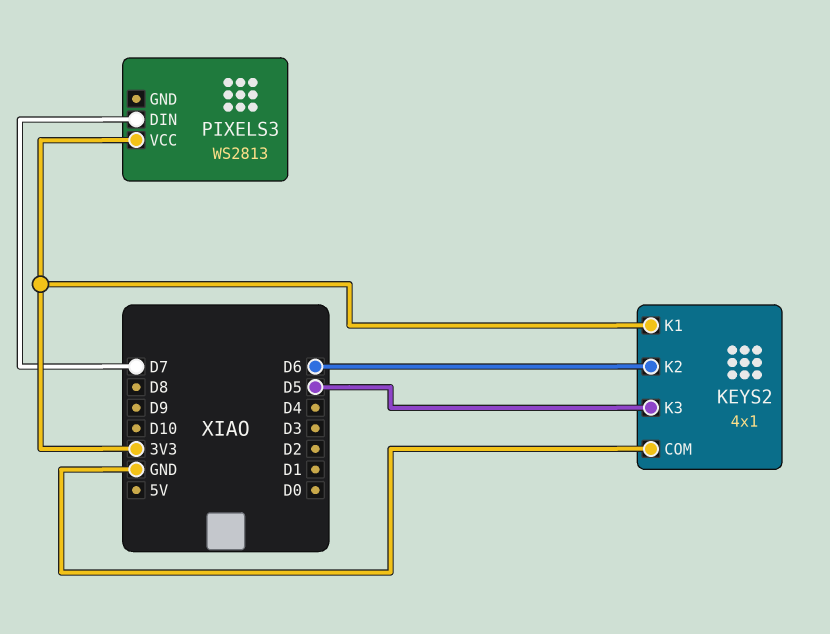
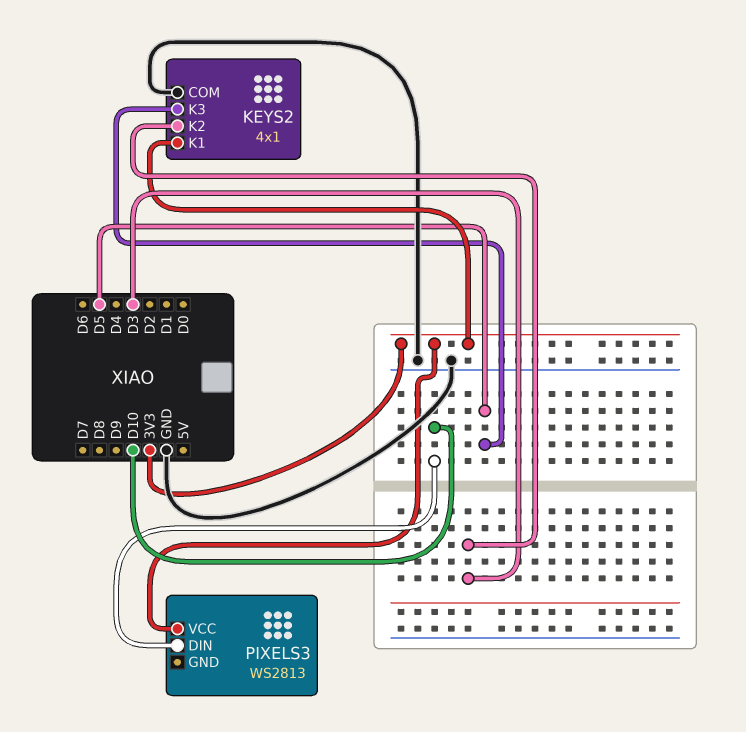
KEYS2 pin K2: D6 -> D3
PIXELS3 pin DIN: D7 -> D10

